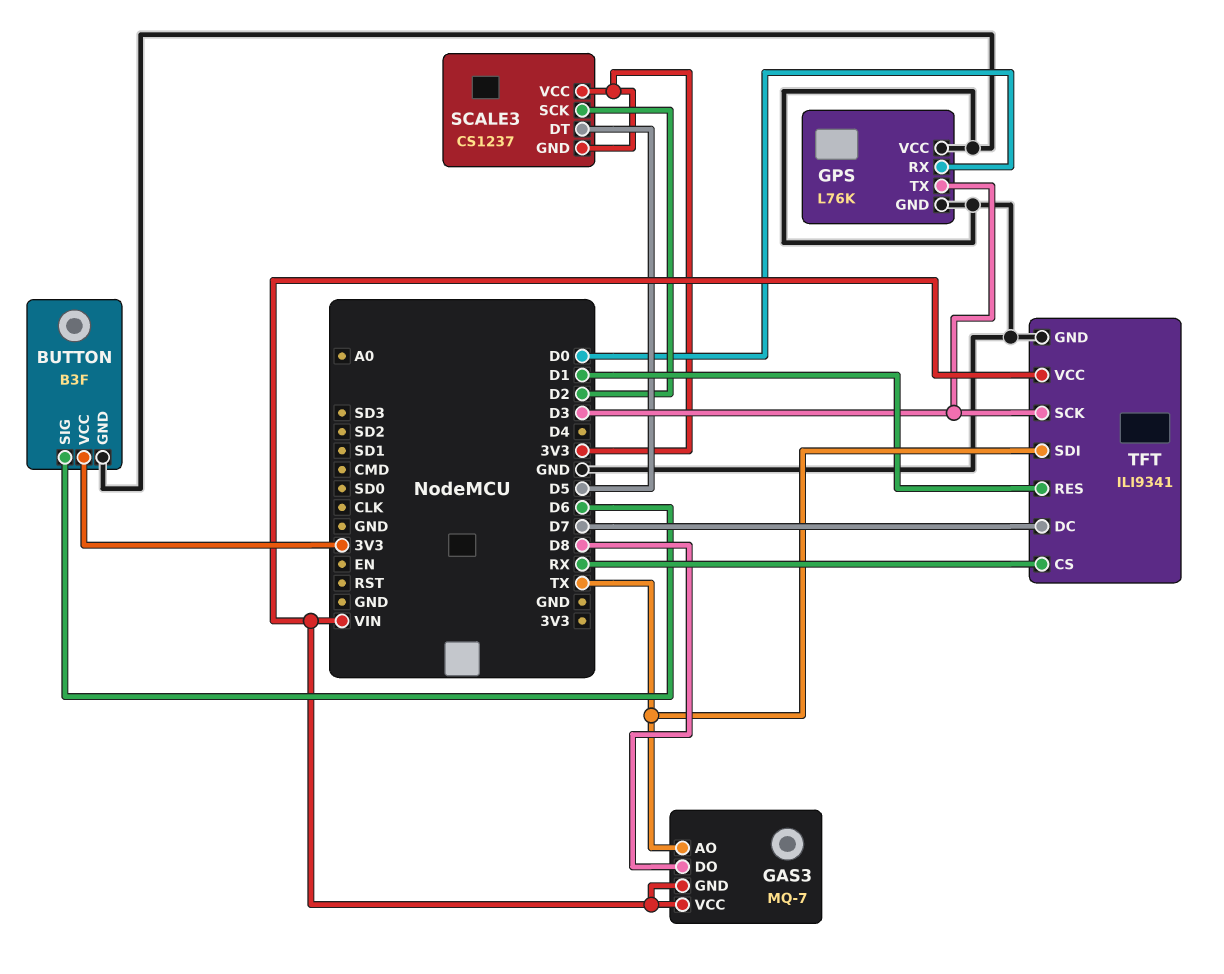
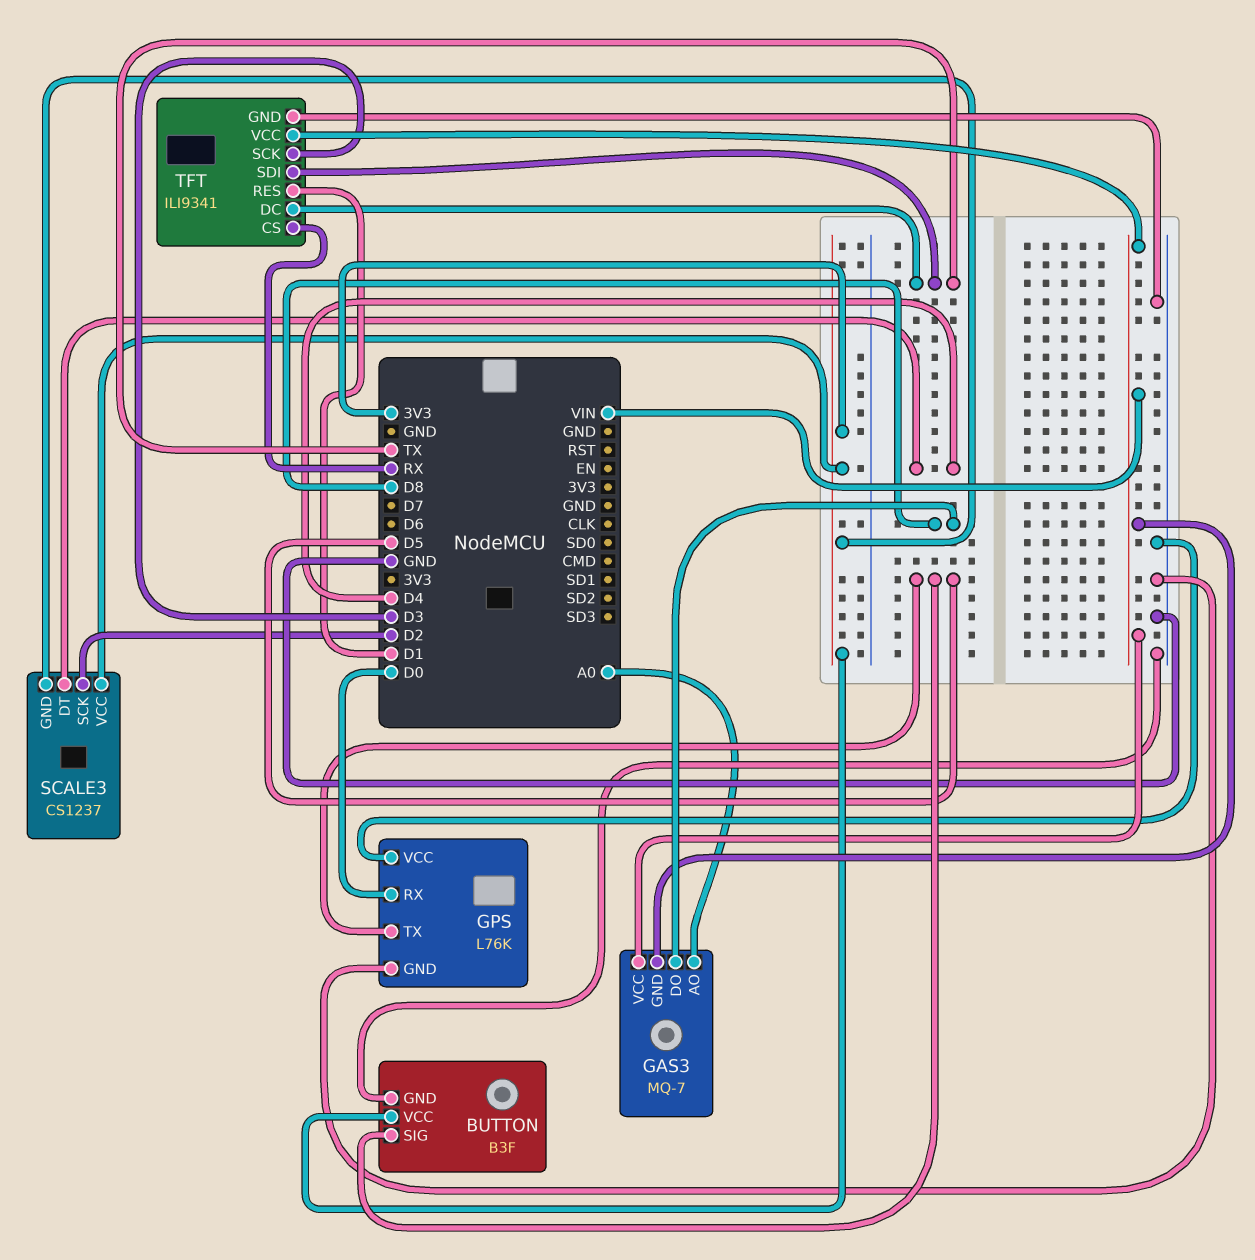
BUTTON pin SIG: D6 -> D5
GAS3 pin AO: TX -> A0
GPS pin TX: D3 -> D5
SCALE3 pin DT: D5 -> D4
TFT pin DC: D7 -> TX

